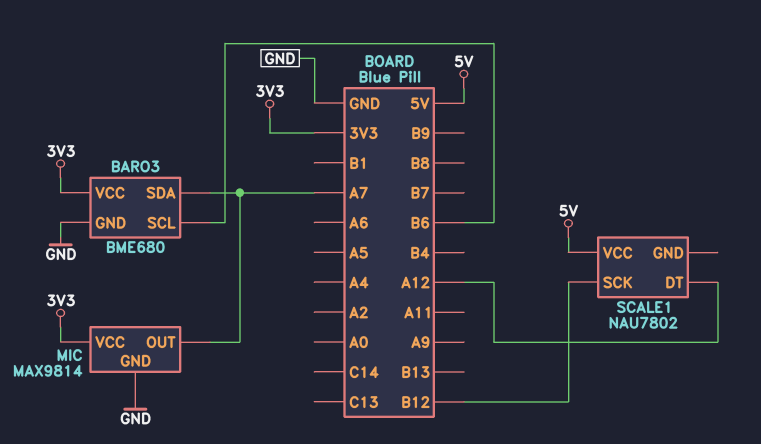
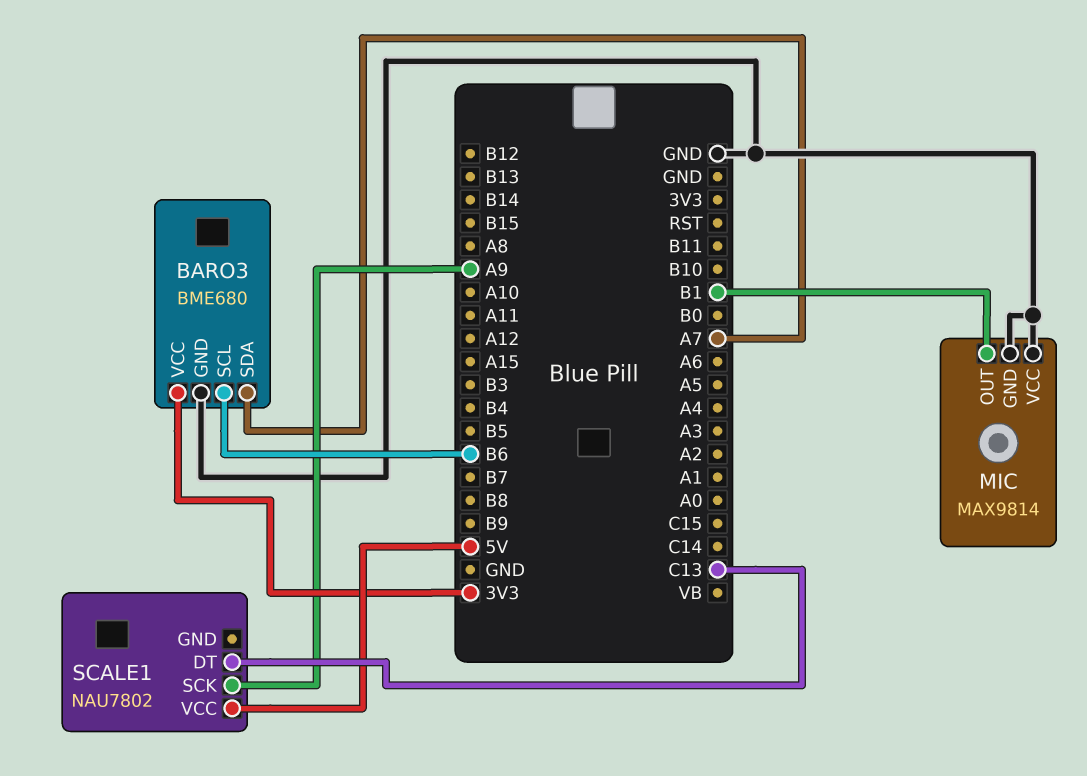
MIC pin OUT: A7 -> B1
MIC pin VCC: 3V3 -> GND
SCALE1 pin DT: A12 -> C13
SCALE1 pin SCK: B12 -> A9

